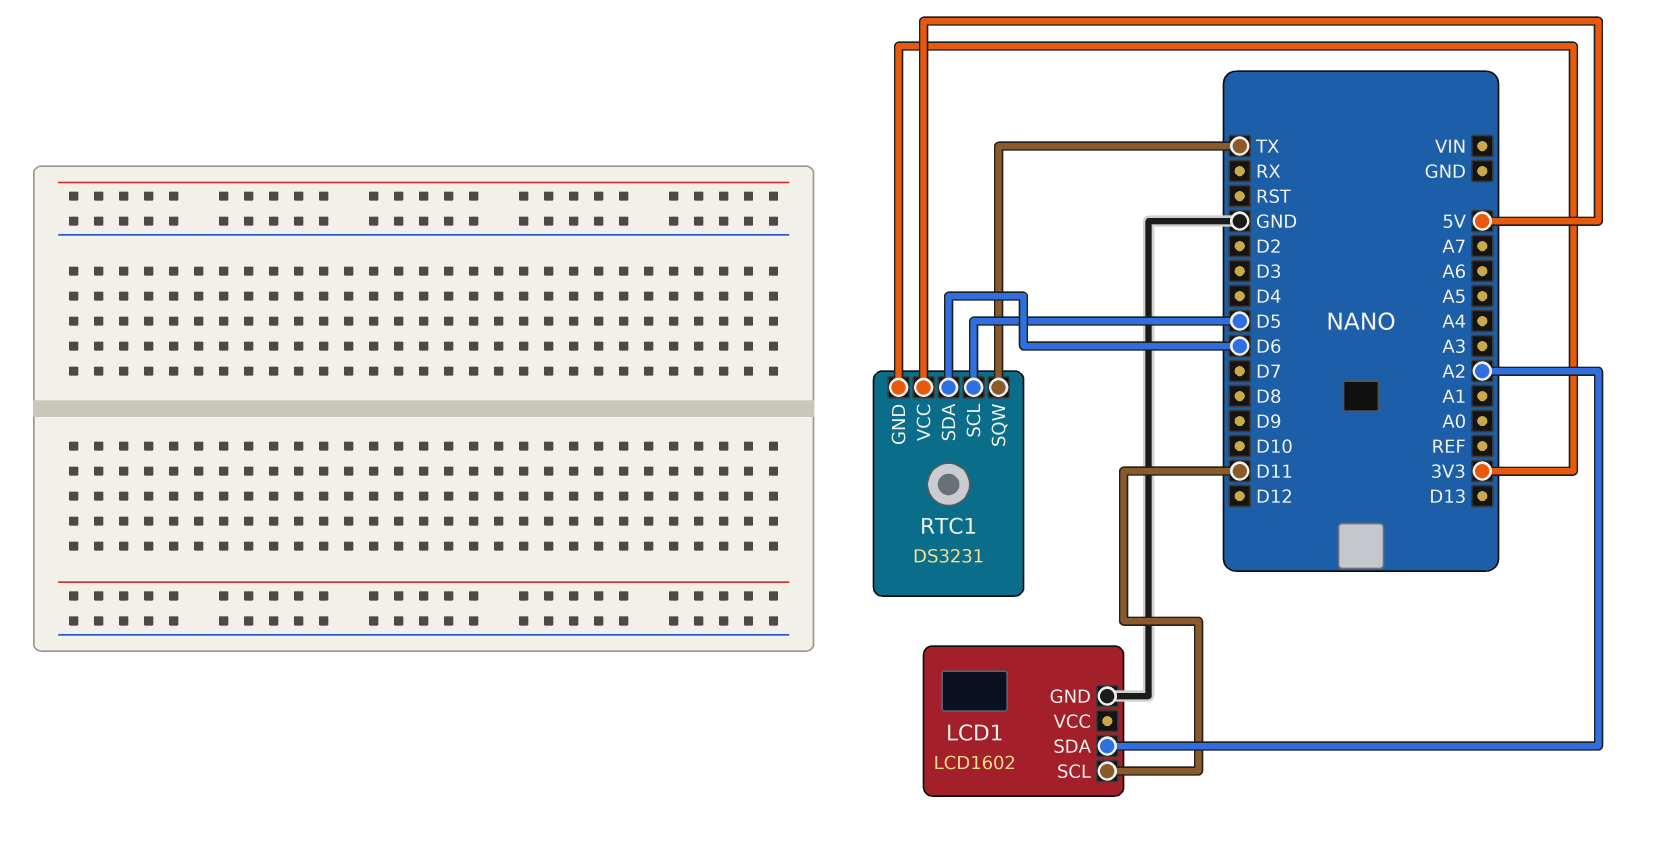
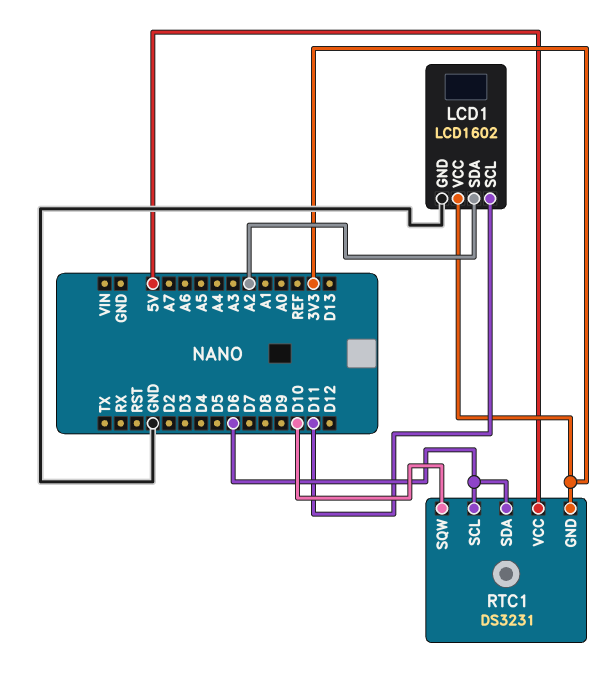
LCD1 pin VCC: none -> 3V3
RTC1 pin SCL: D5 -> D6
RTC1 pin SQW: TX -> D10

